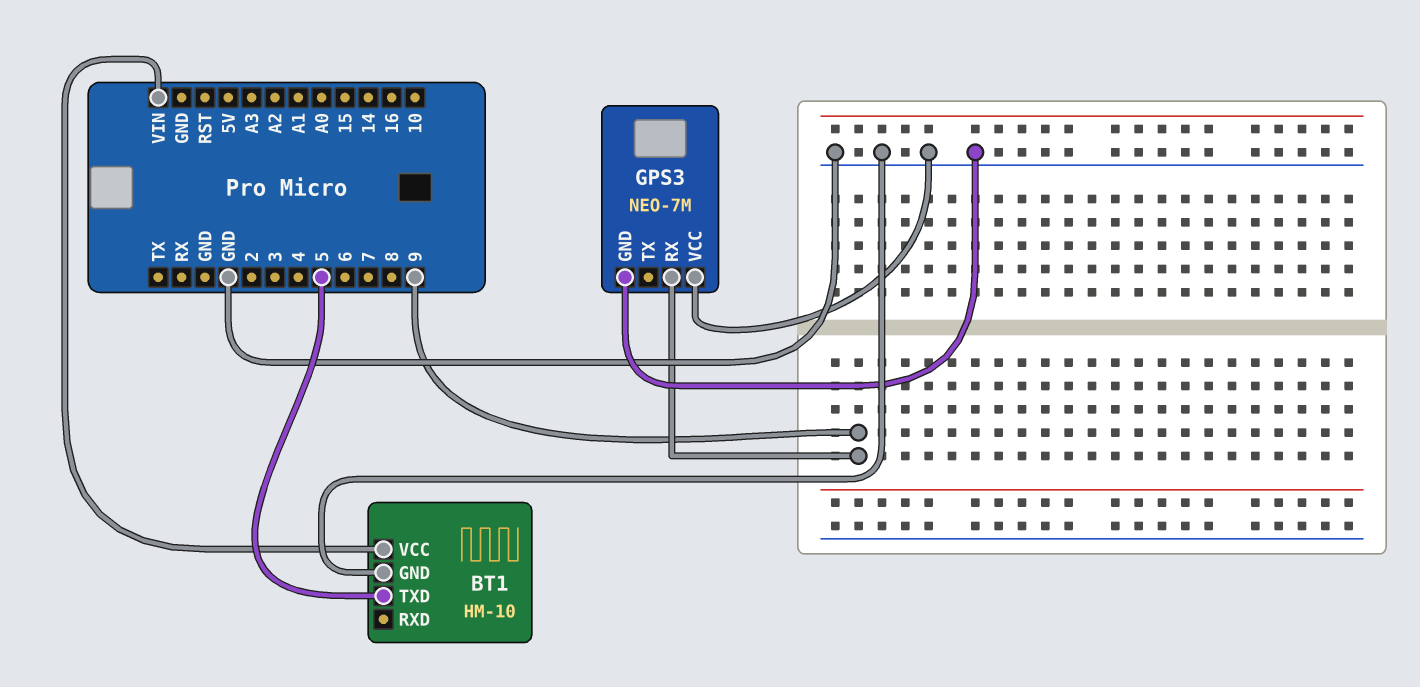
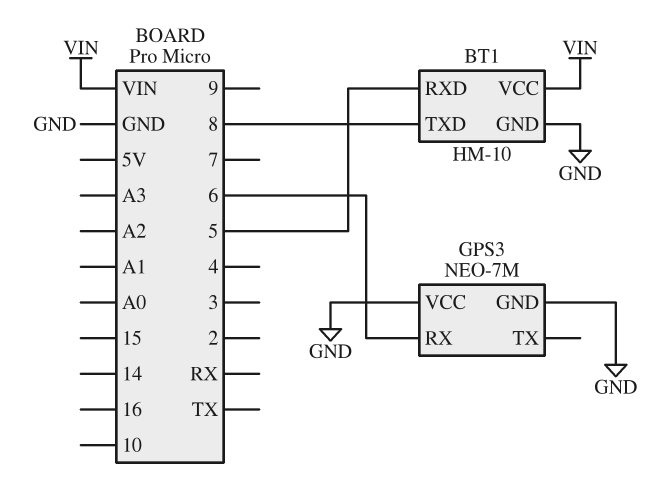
BT1 pin RXD: none -> 5
BT1 pin TXD: 5 -> 8
GPS3 pin RX: 9 -> 6

